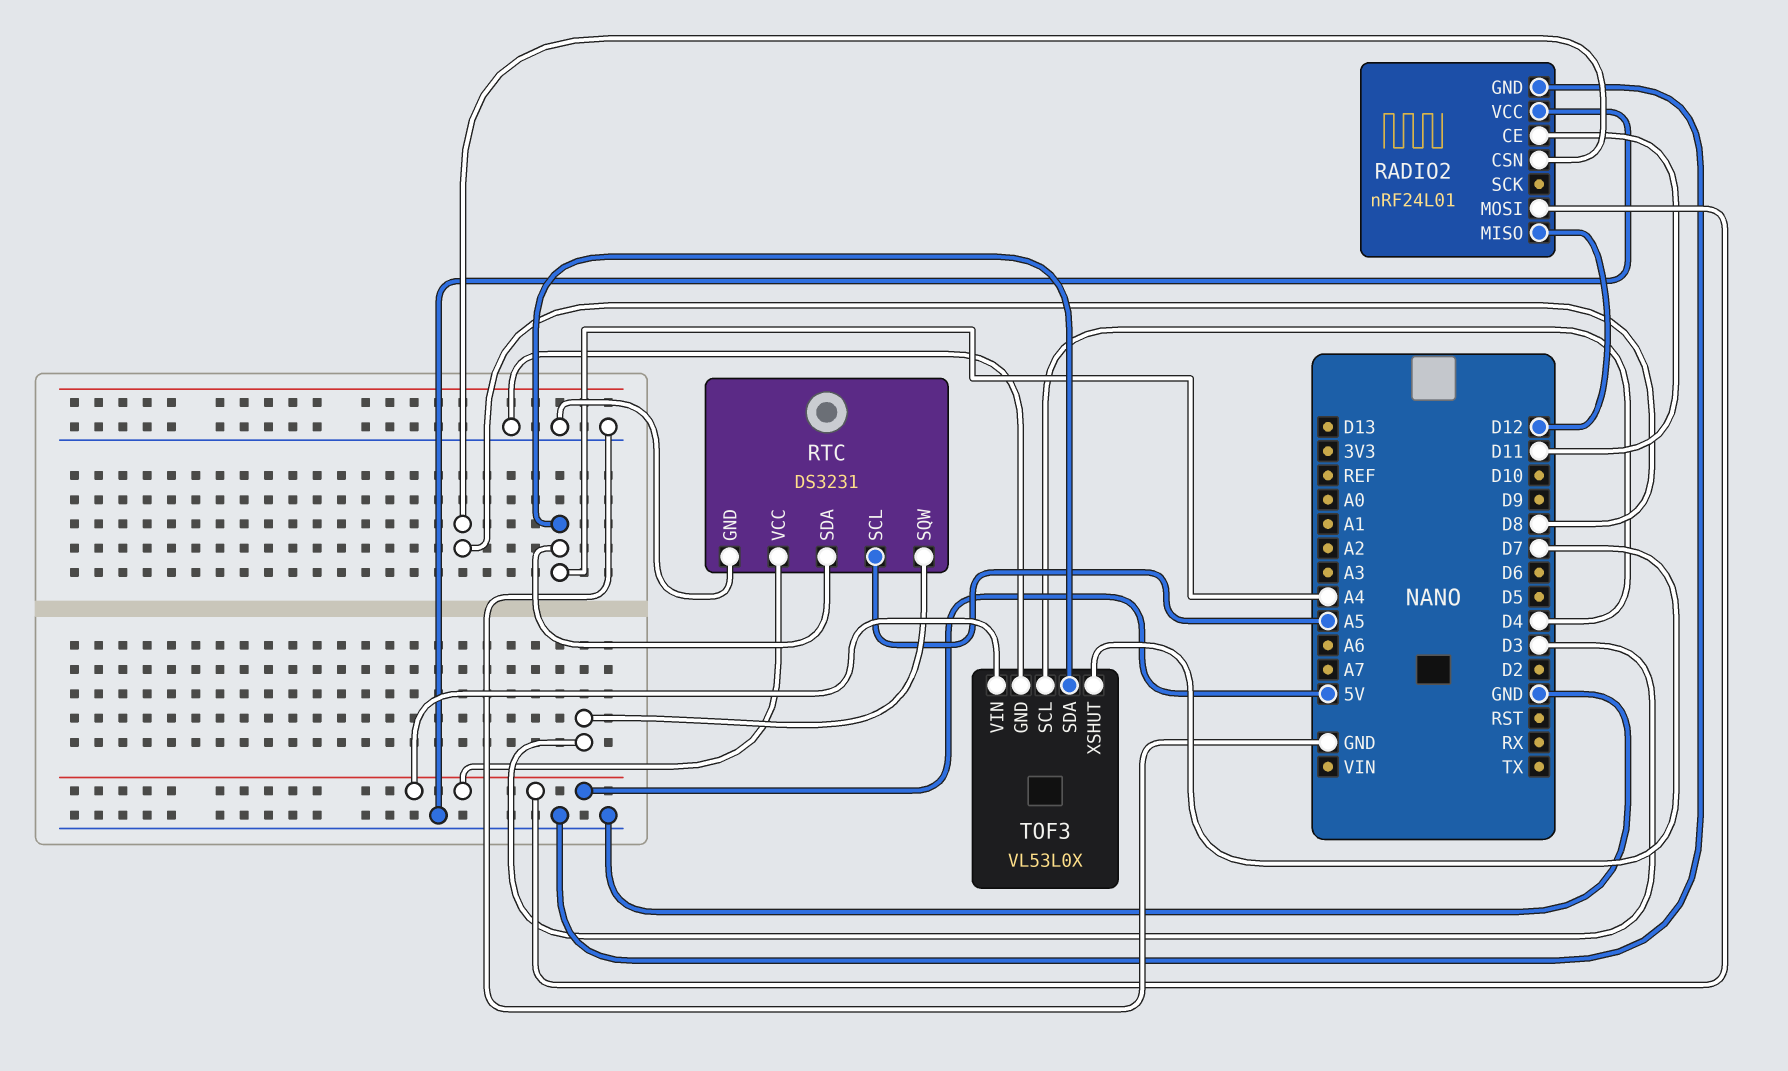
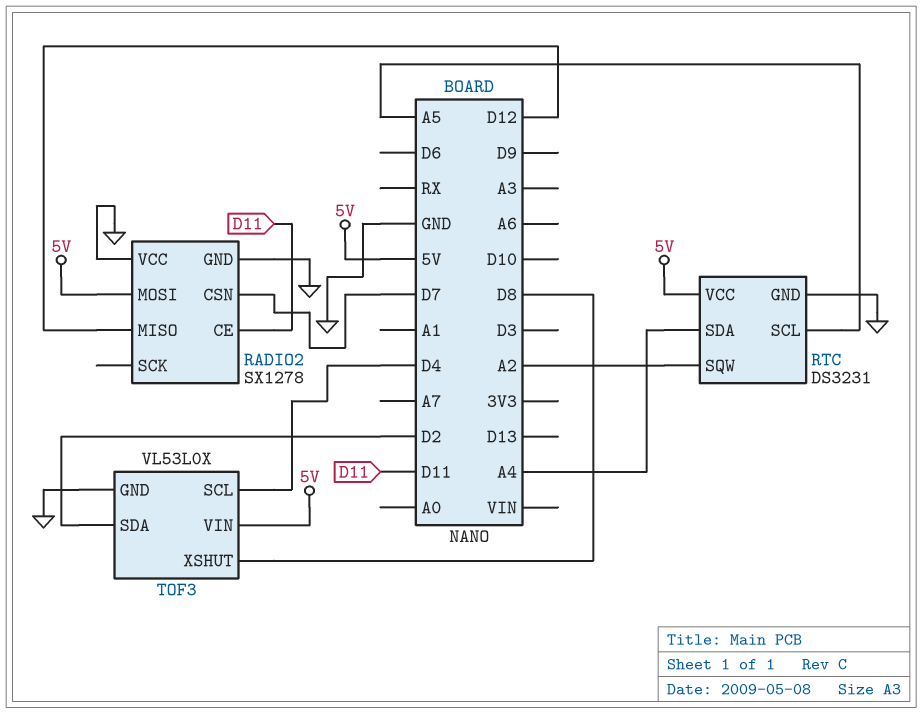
RADIO2: nRF24L01 -> SX1278
RADIO2 pin CSN: D8 -> D7
RTC pin SQW: D3 -> A2
TOF3 pin SDA: A4 -> D2
TOF3 pin XSHUT: D7 -> D8

